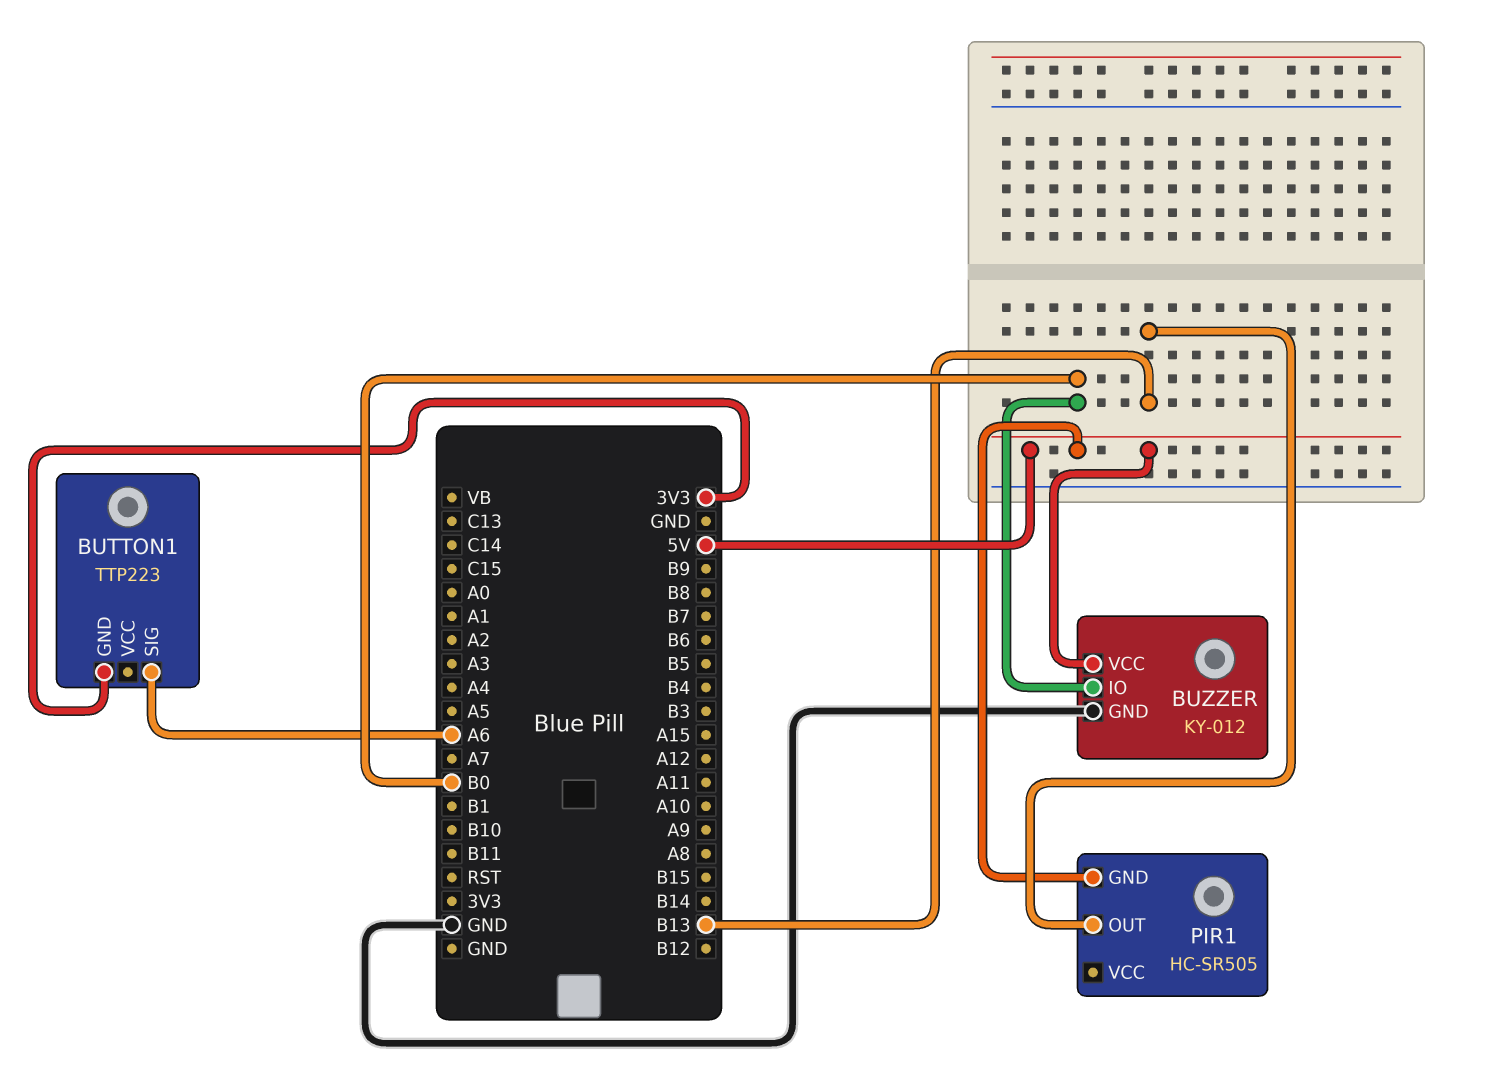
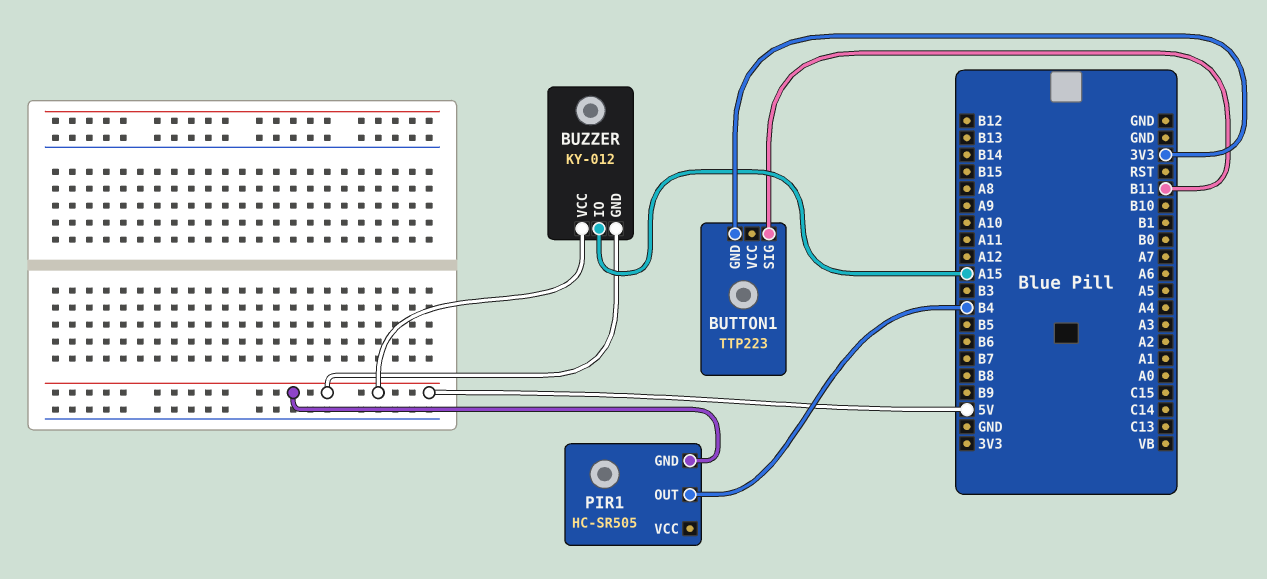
BUTTON1 pin SIG: A6 -> B11
BUZZER pin GND: GND -> 5V
BUZZER pin IO: B0 -> A15
PIR1 pin OUT: B13 -> B4

